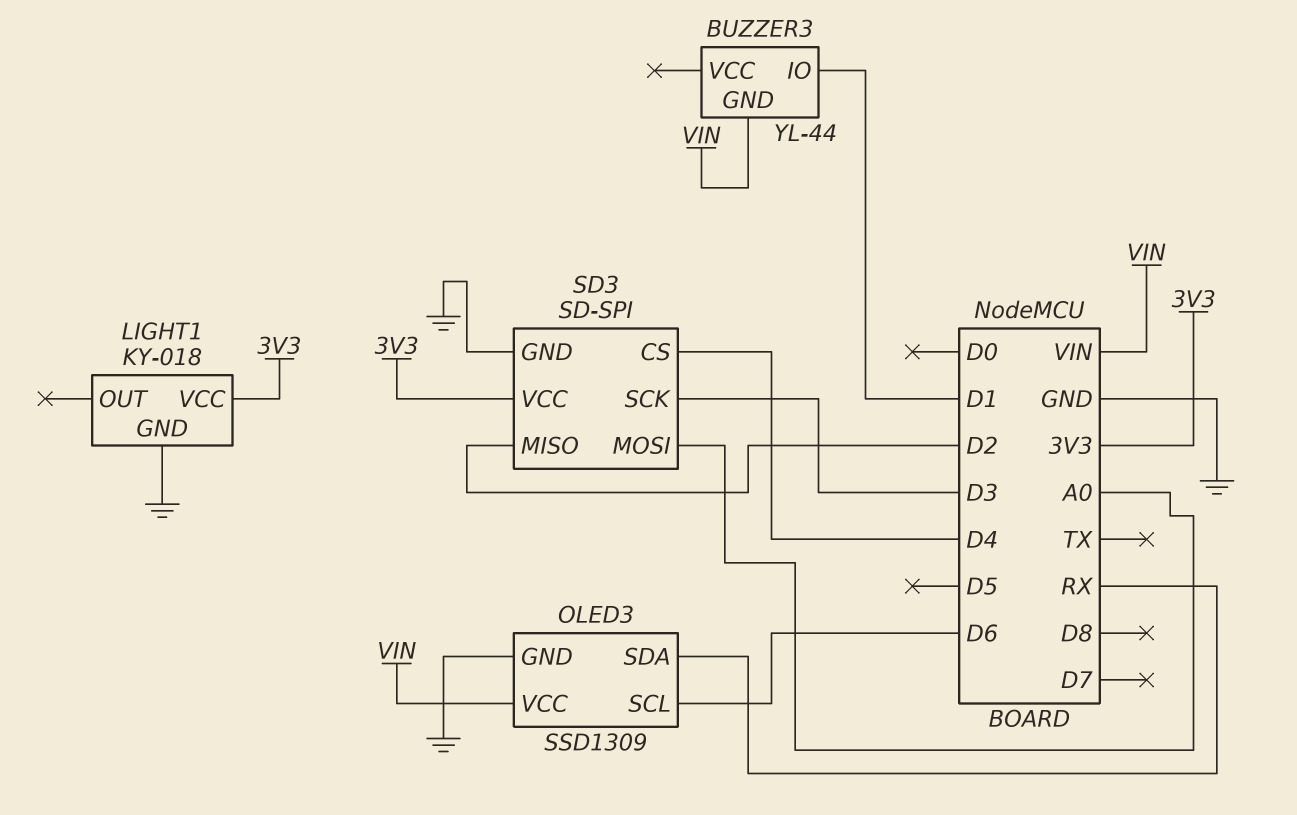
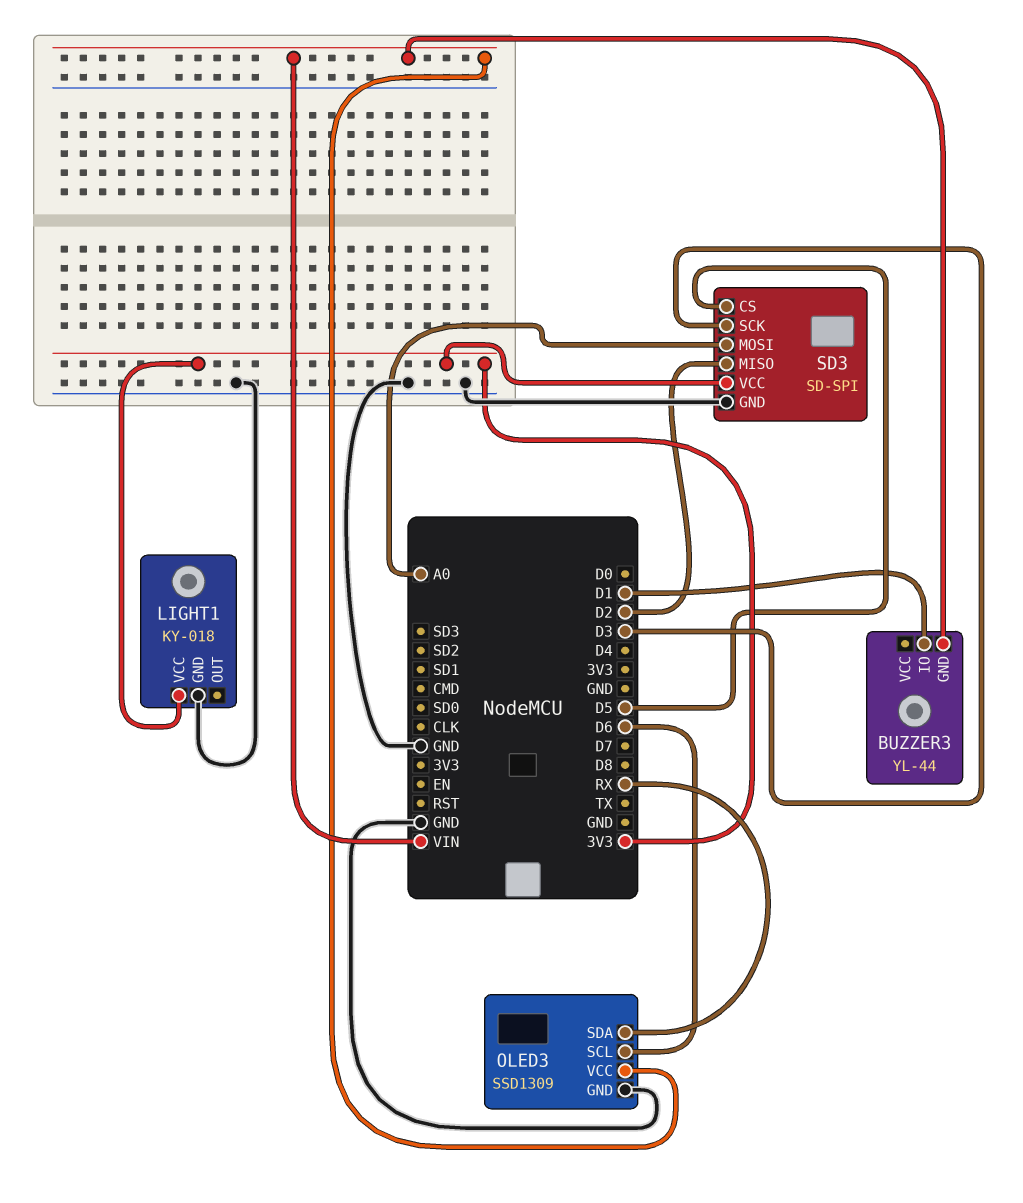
SD3 pin CS: D4 -> D5

